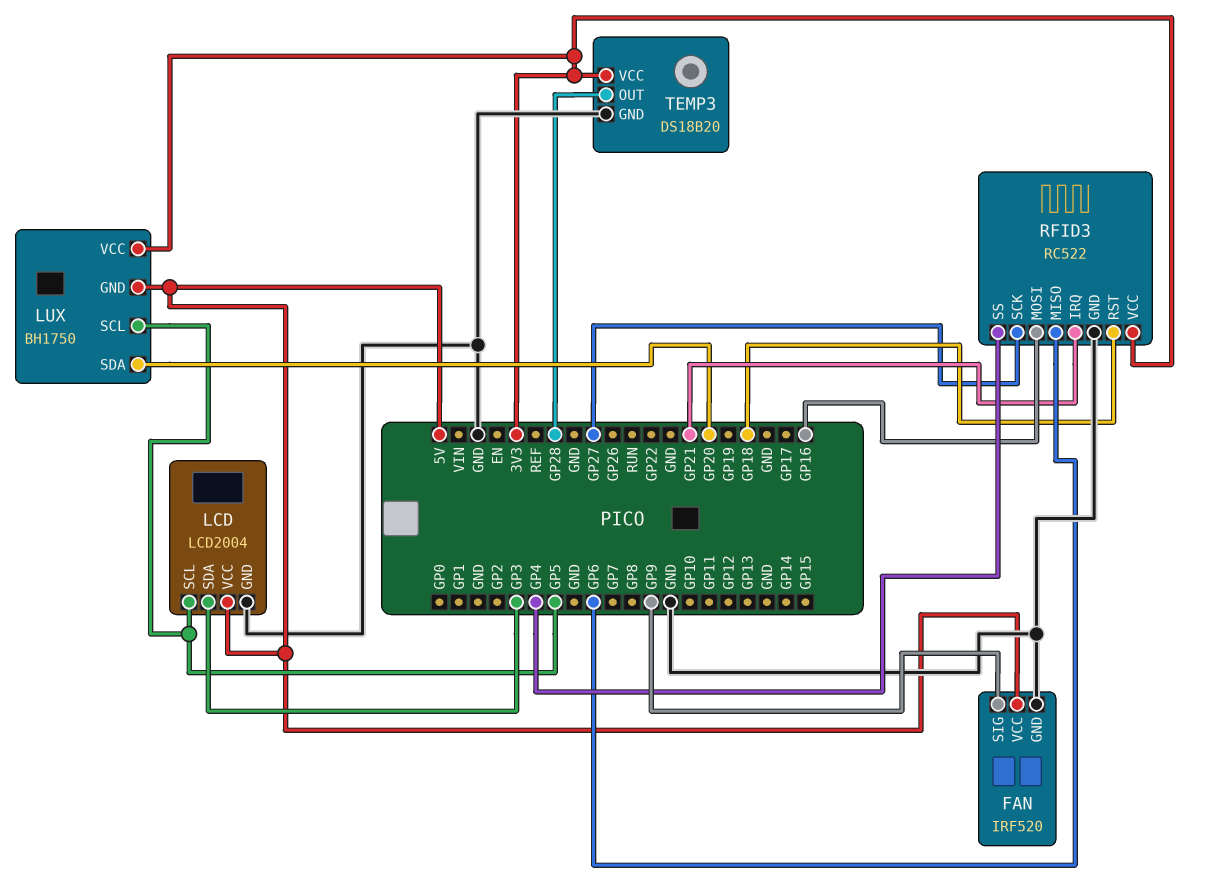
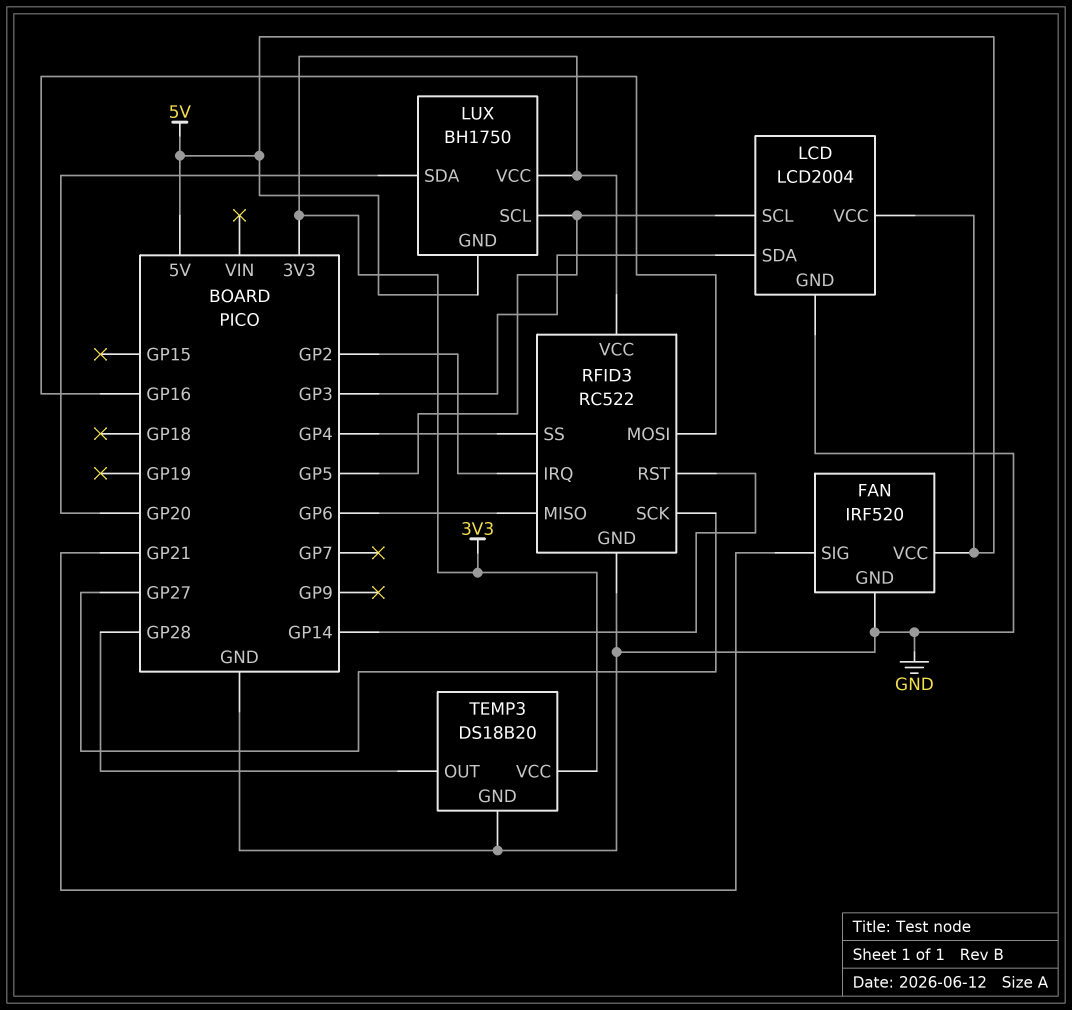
FAN pin SIG: GP9 -> GP21
RFID3 pin IRQ: GP21 -> GP2
RFID3 pin RST: GP18 -> GP14

